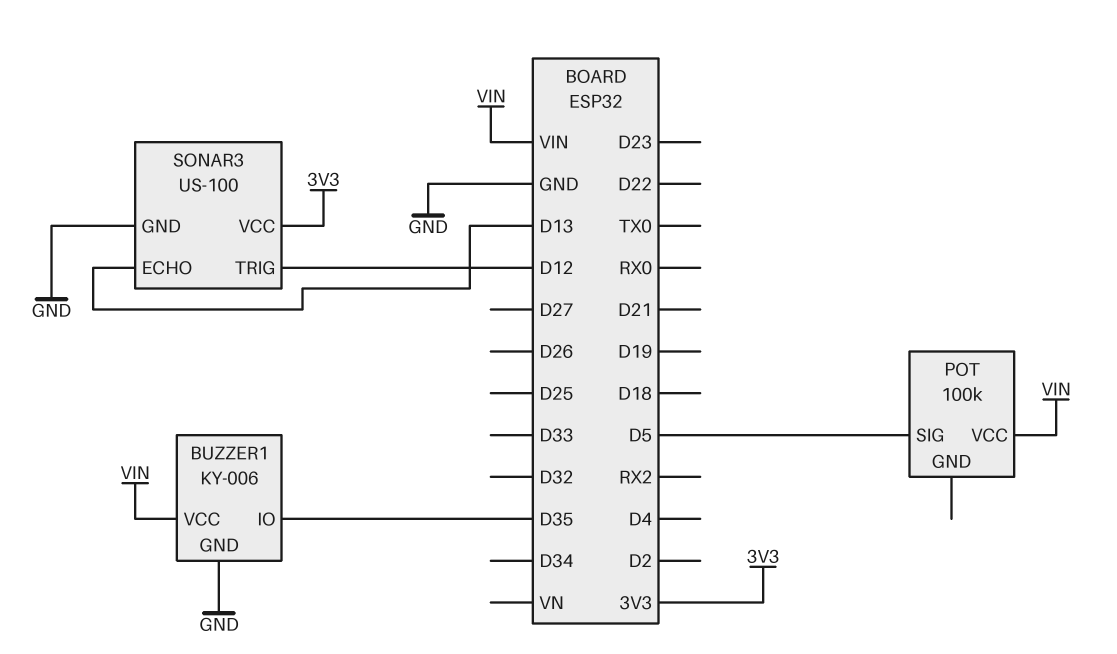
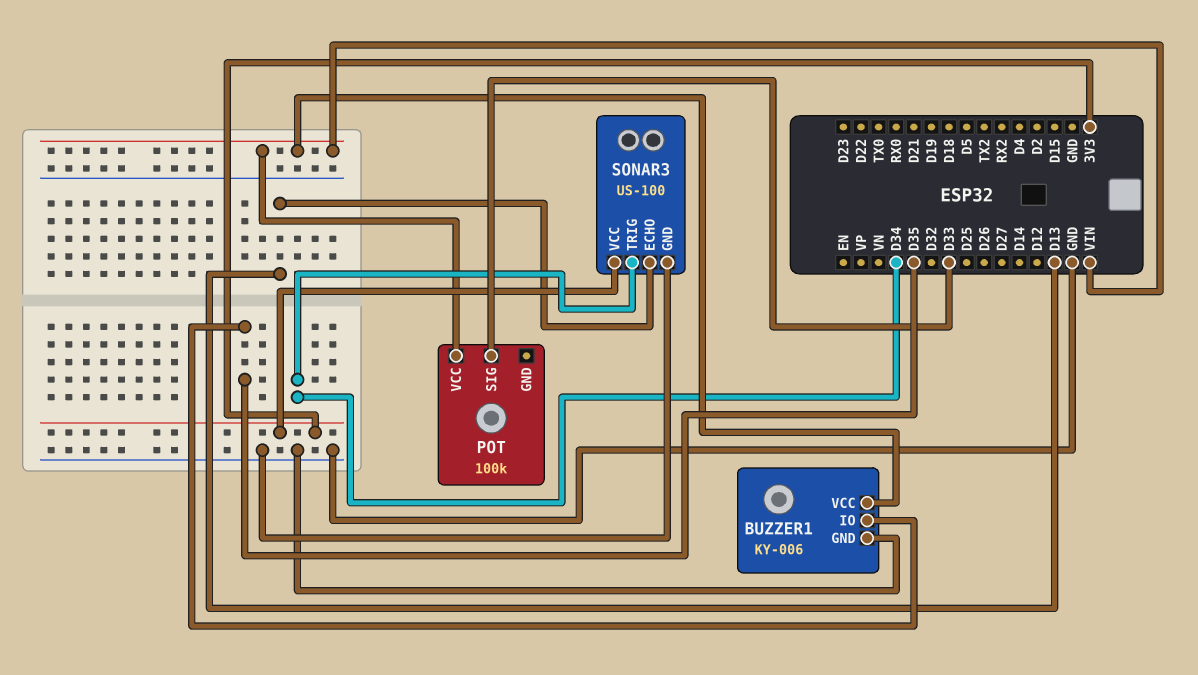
POT pin SIG: D5 -> D33
SONAR3 pin TRIG: D12 -> D34

